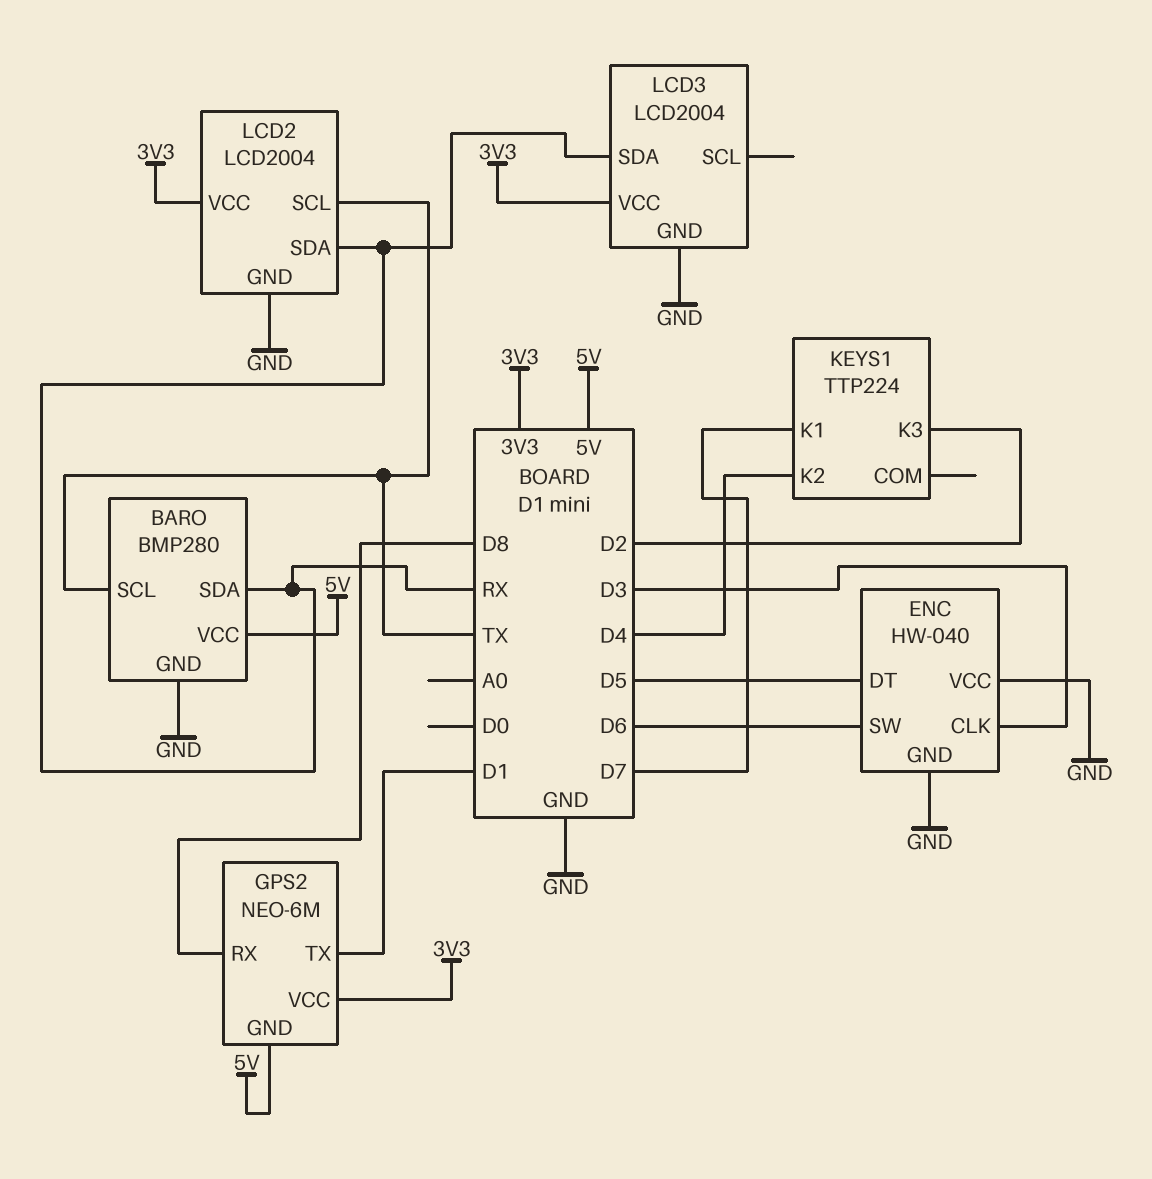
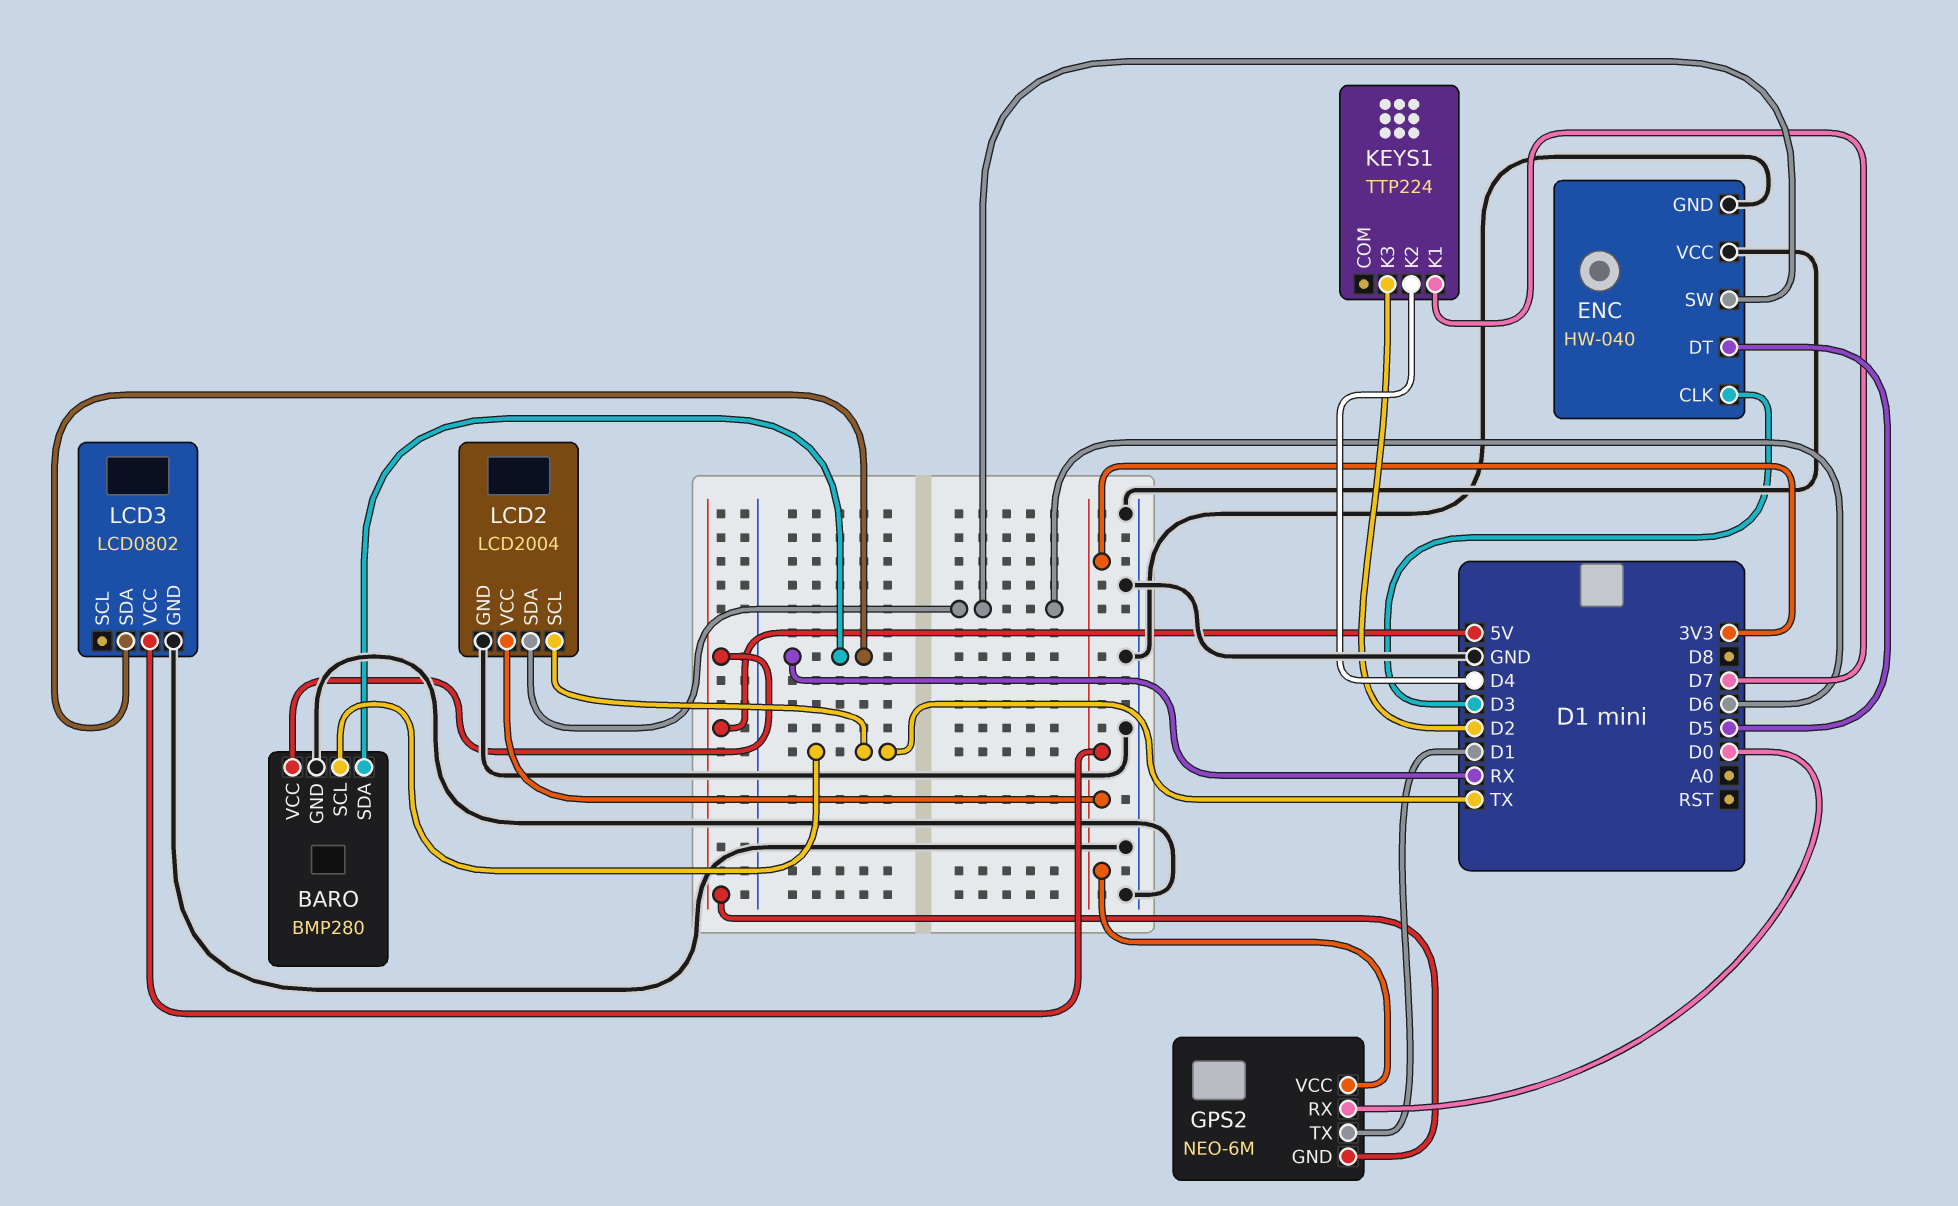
GPS2 pin RX: D8 -> D0
LCD2 pin SDA: RX -> D6
LCD3: LCD2004 -> LCD0802

